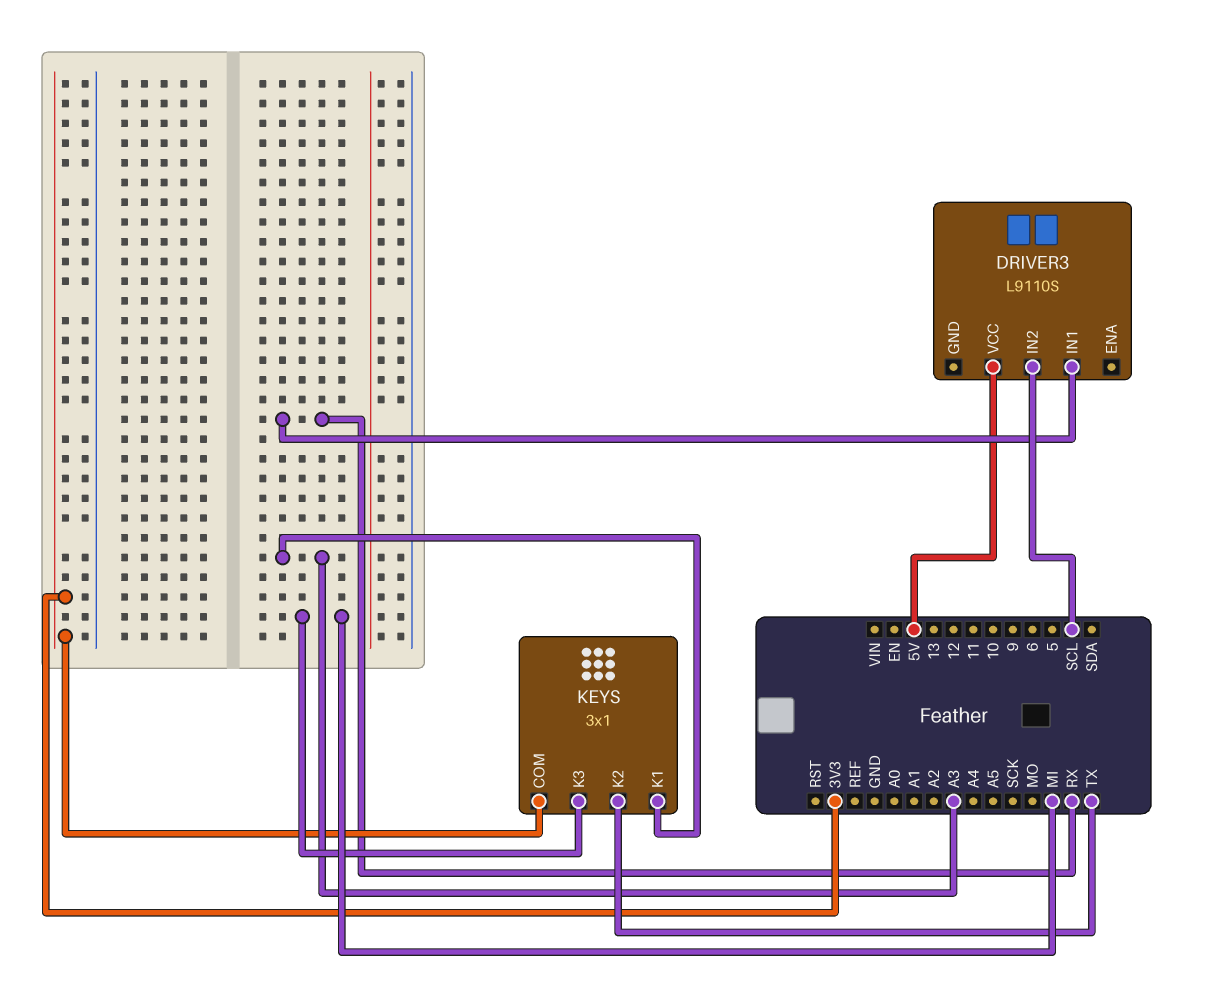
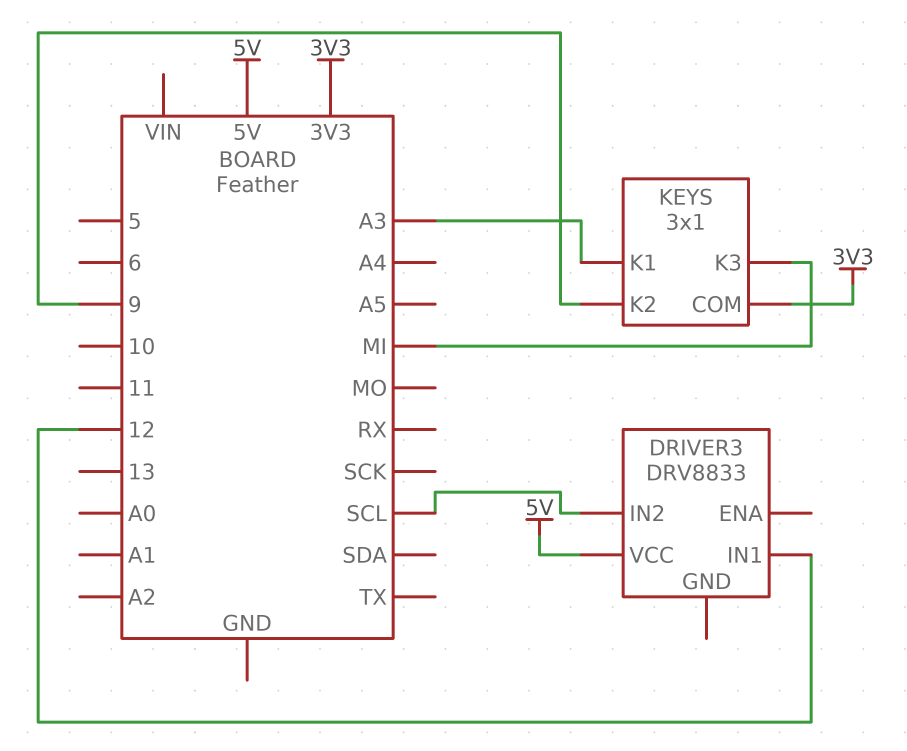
DRIVER3: L9110S -> DRV8833
DRIVER3 pin IN1: RX -> 12
KEYS pin K2: TX -> 9

